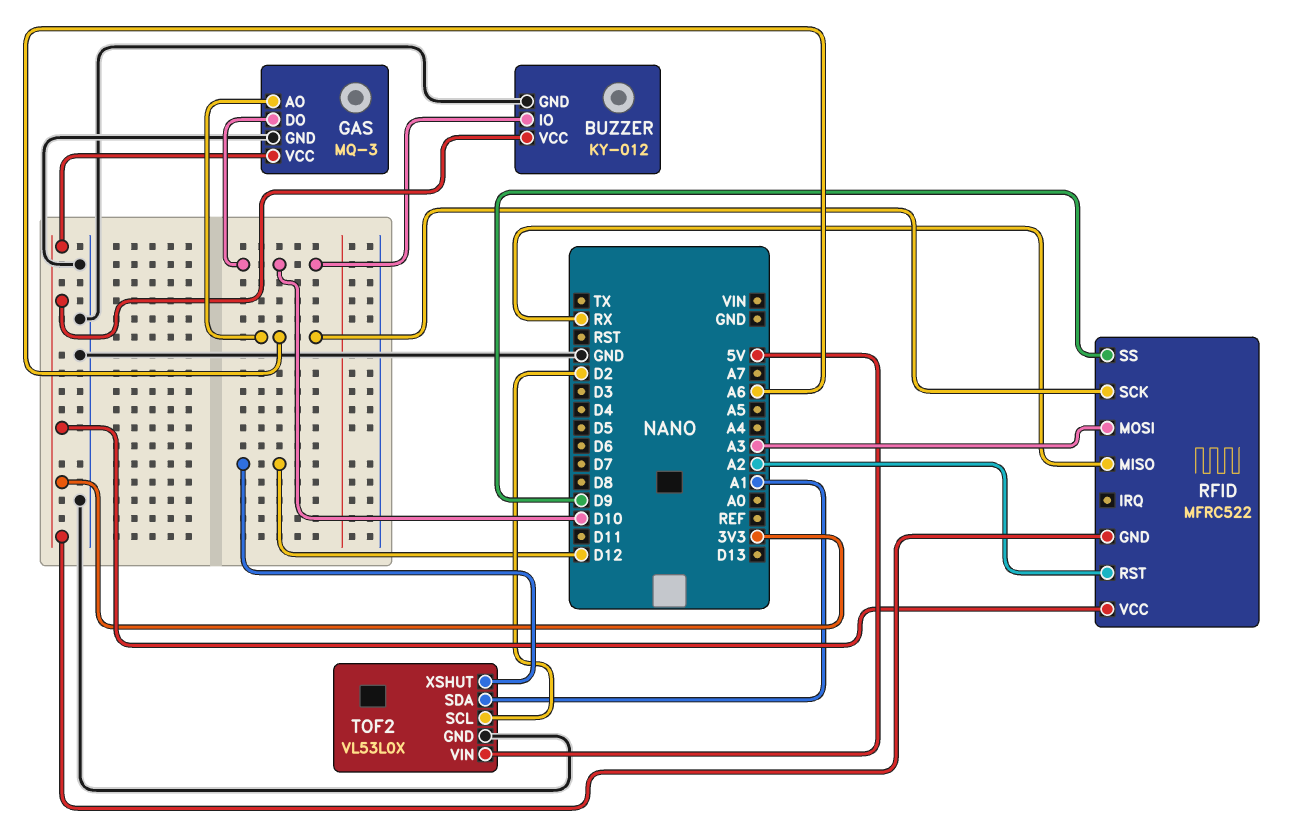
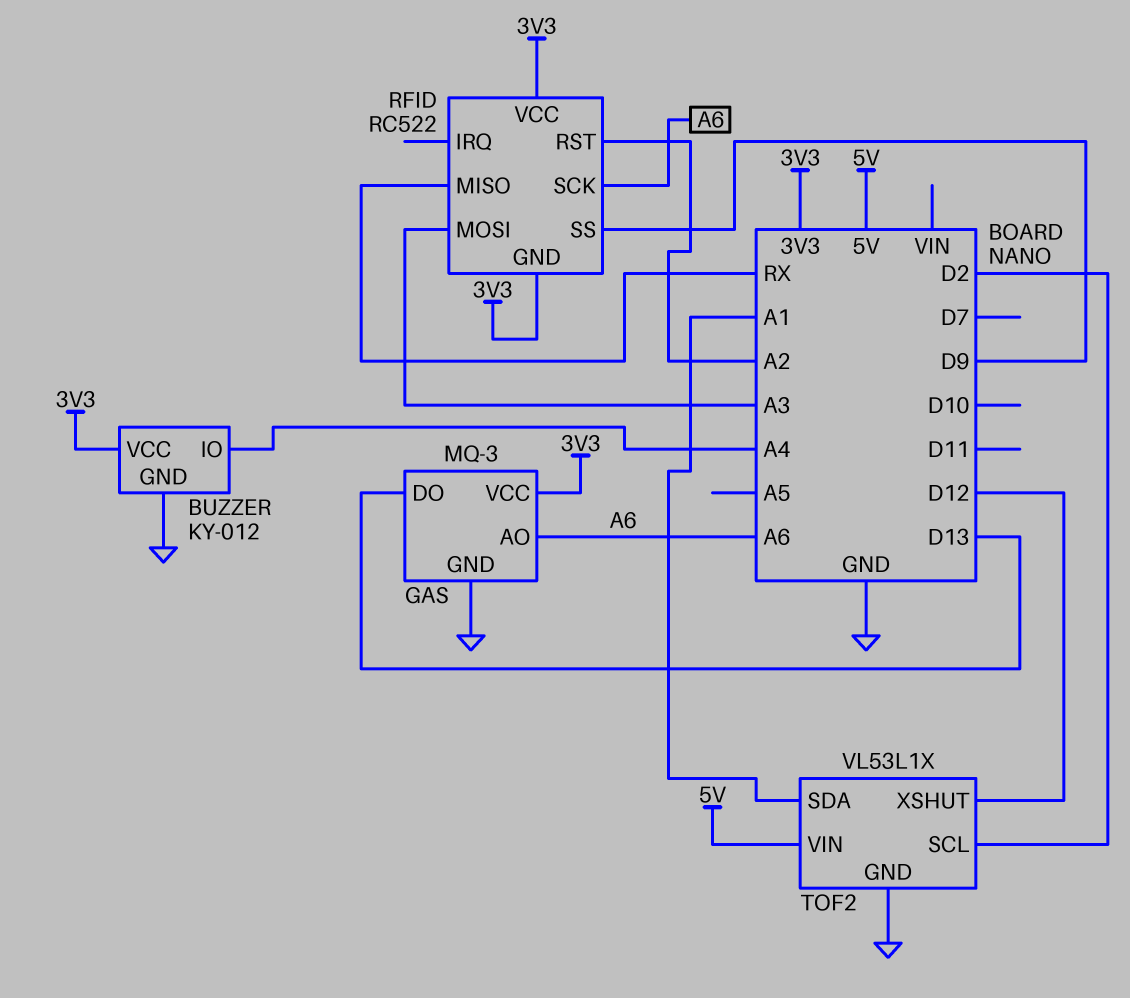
BUZZER pin IO: D10 -> A4
GAS pin DO: D10 -> D13
RFID: MFRC522 -> RC522
TOF2: VL53L0X -> VL53L1X

